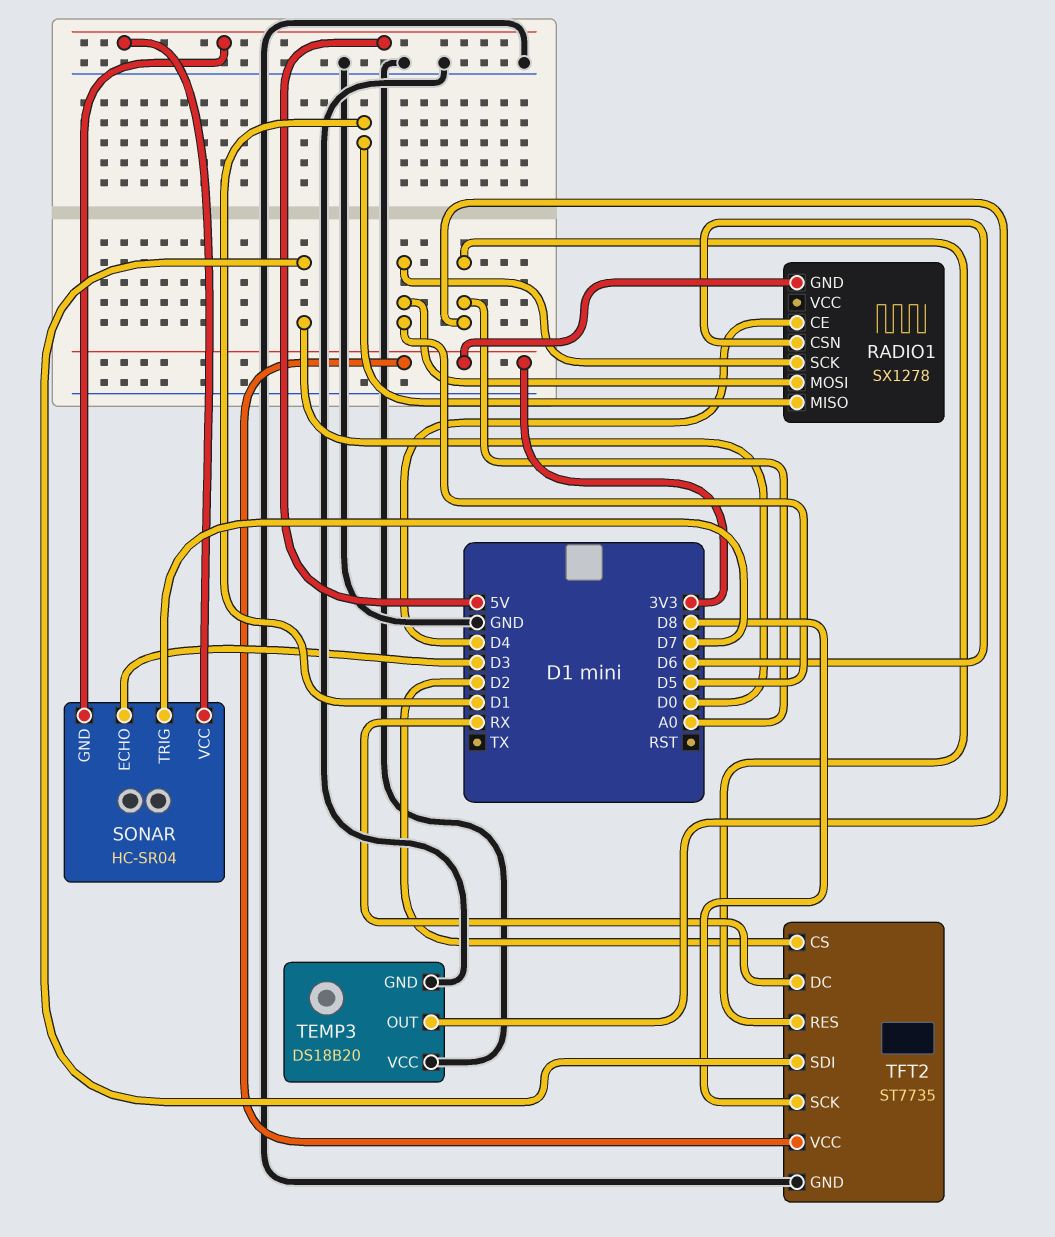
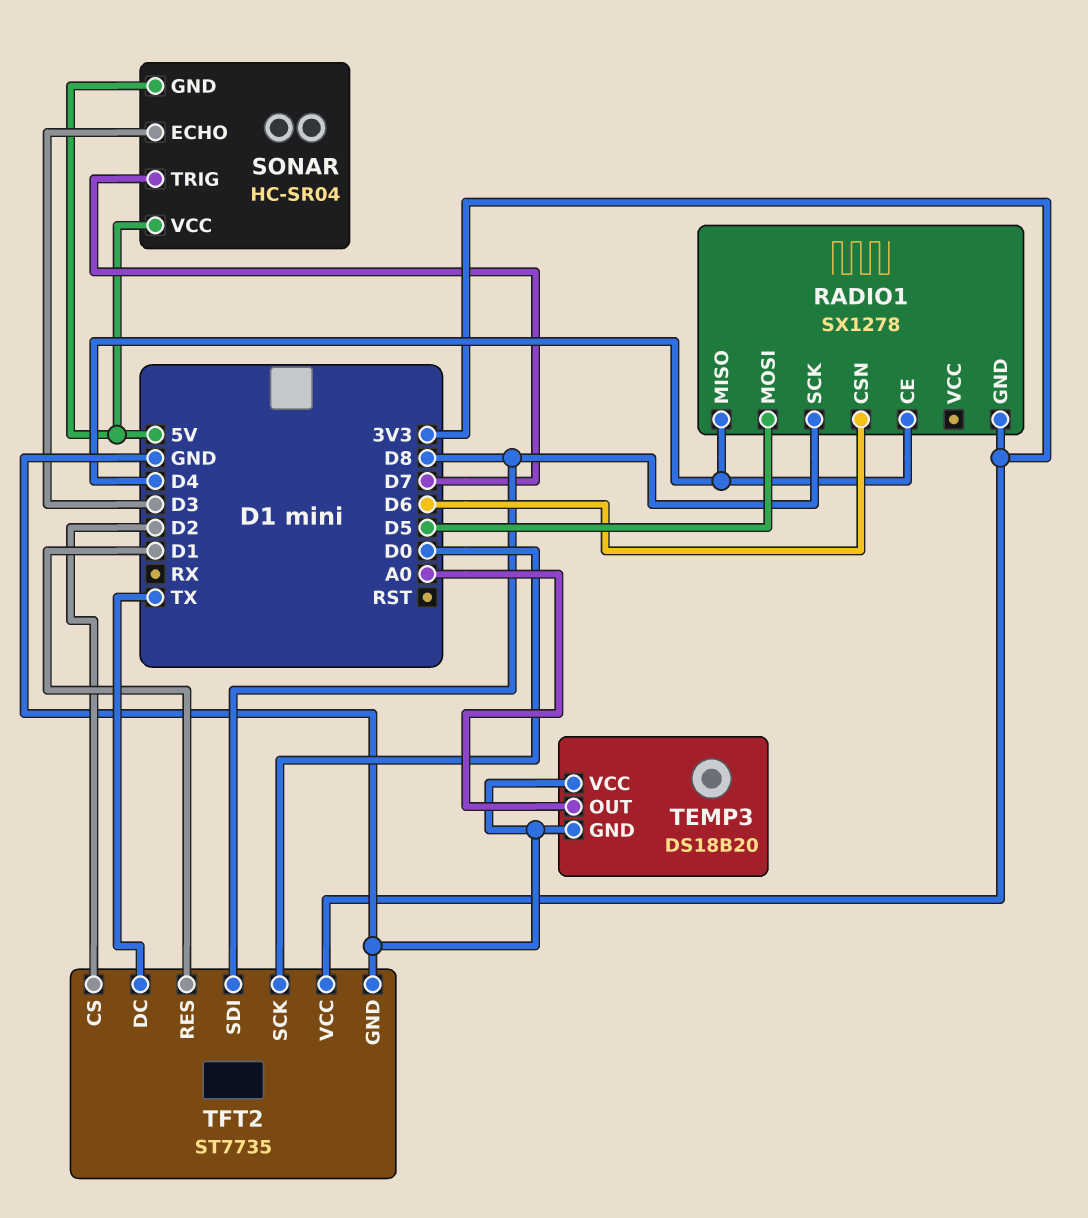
RADIO1 pin MISO: D1 -> D4
RADIO1 pin SCK: D5 -> D8
TFT2 pin DC: RX -> TX
TFT2 pin RES: A0 -> D1
TFT2 pin SCK: D8 -> D0
TFT2 pin SDI: D0 -> D8

